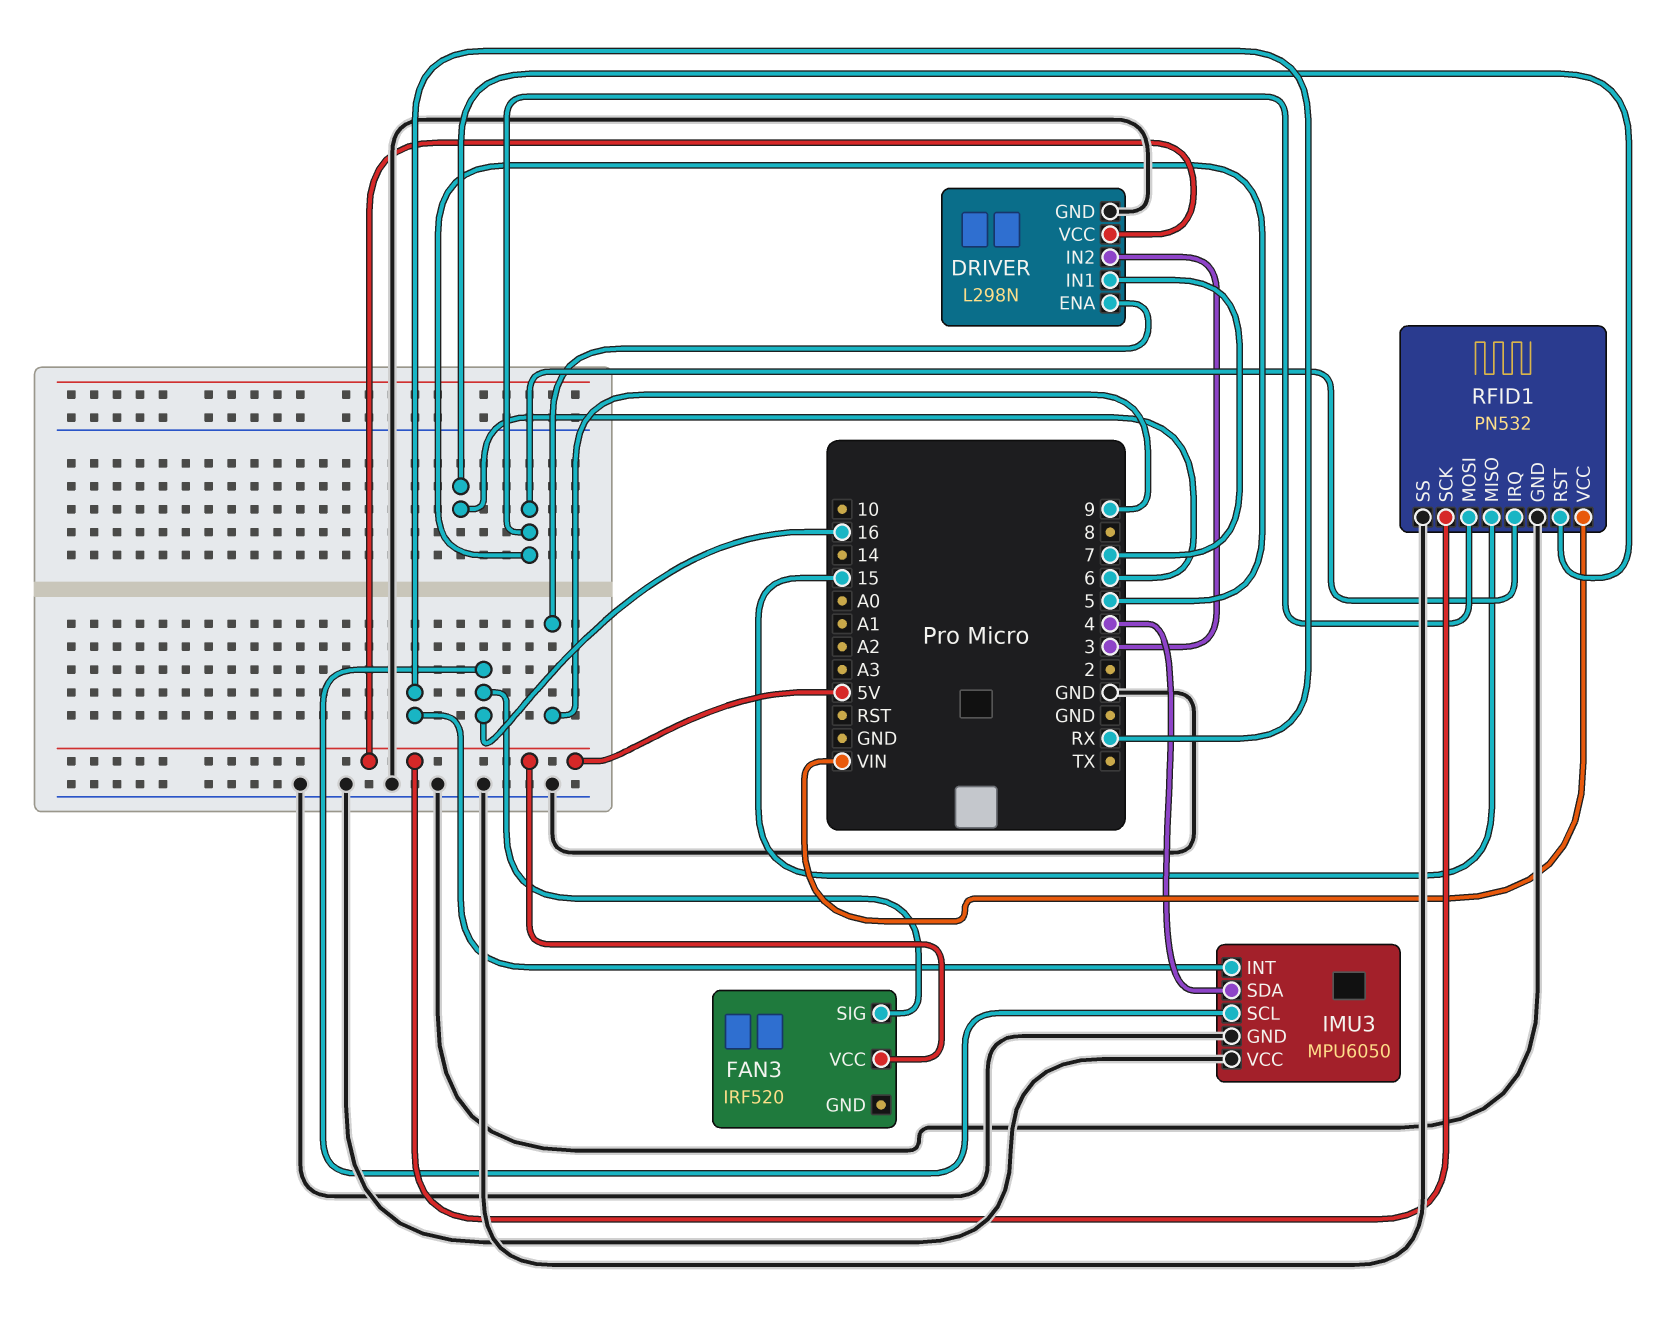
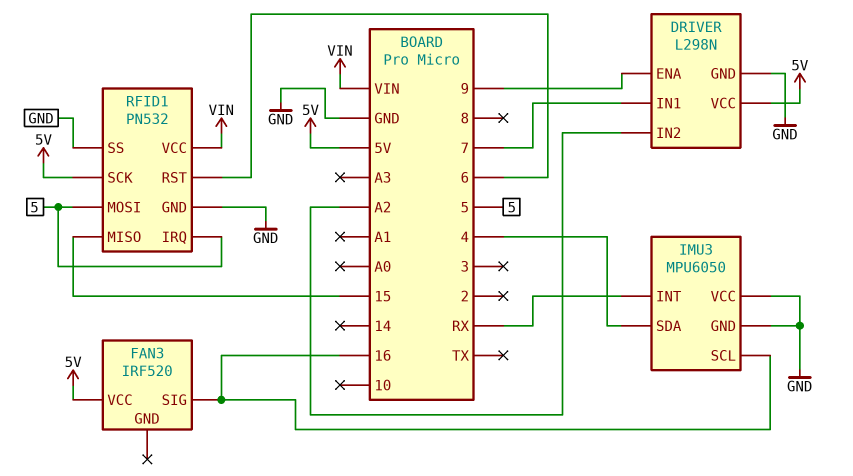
DRIVER pin IN2: 3 -> A2

